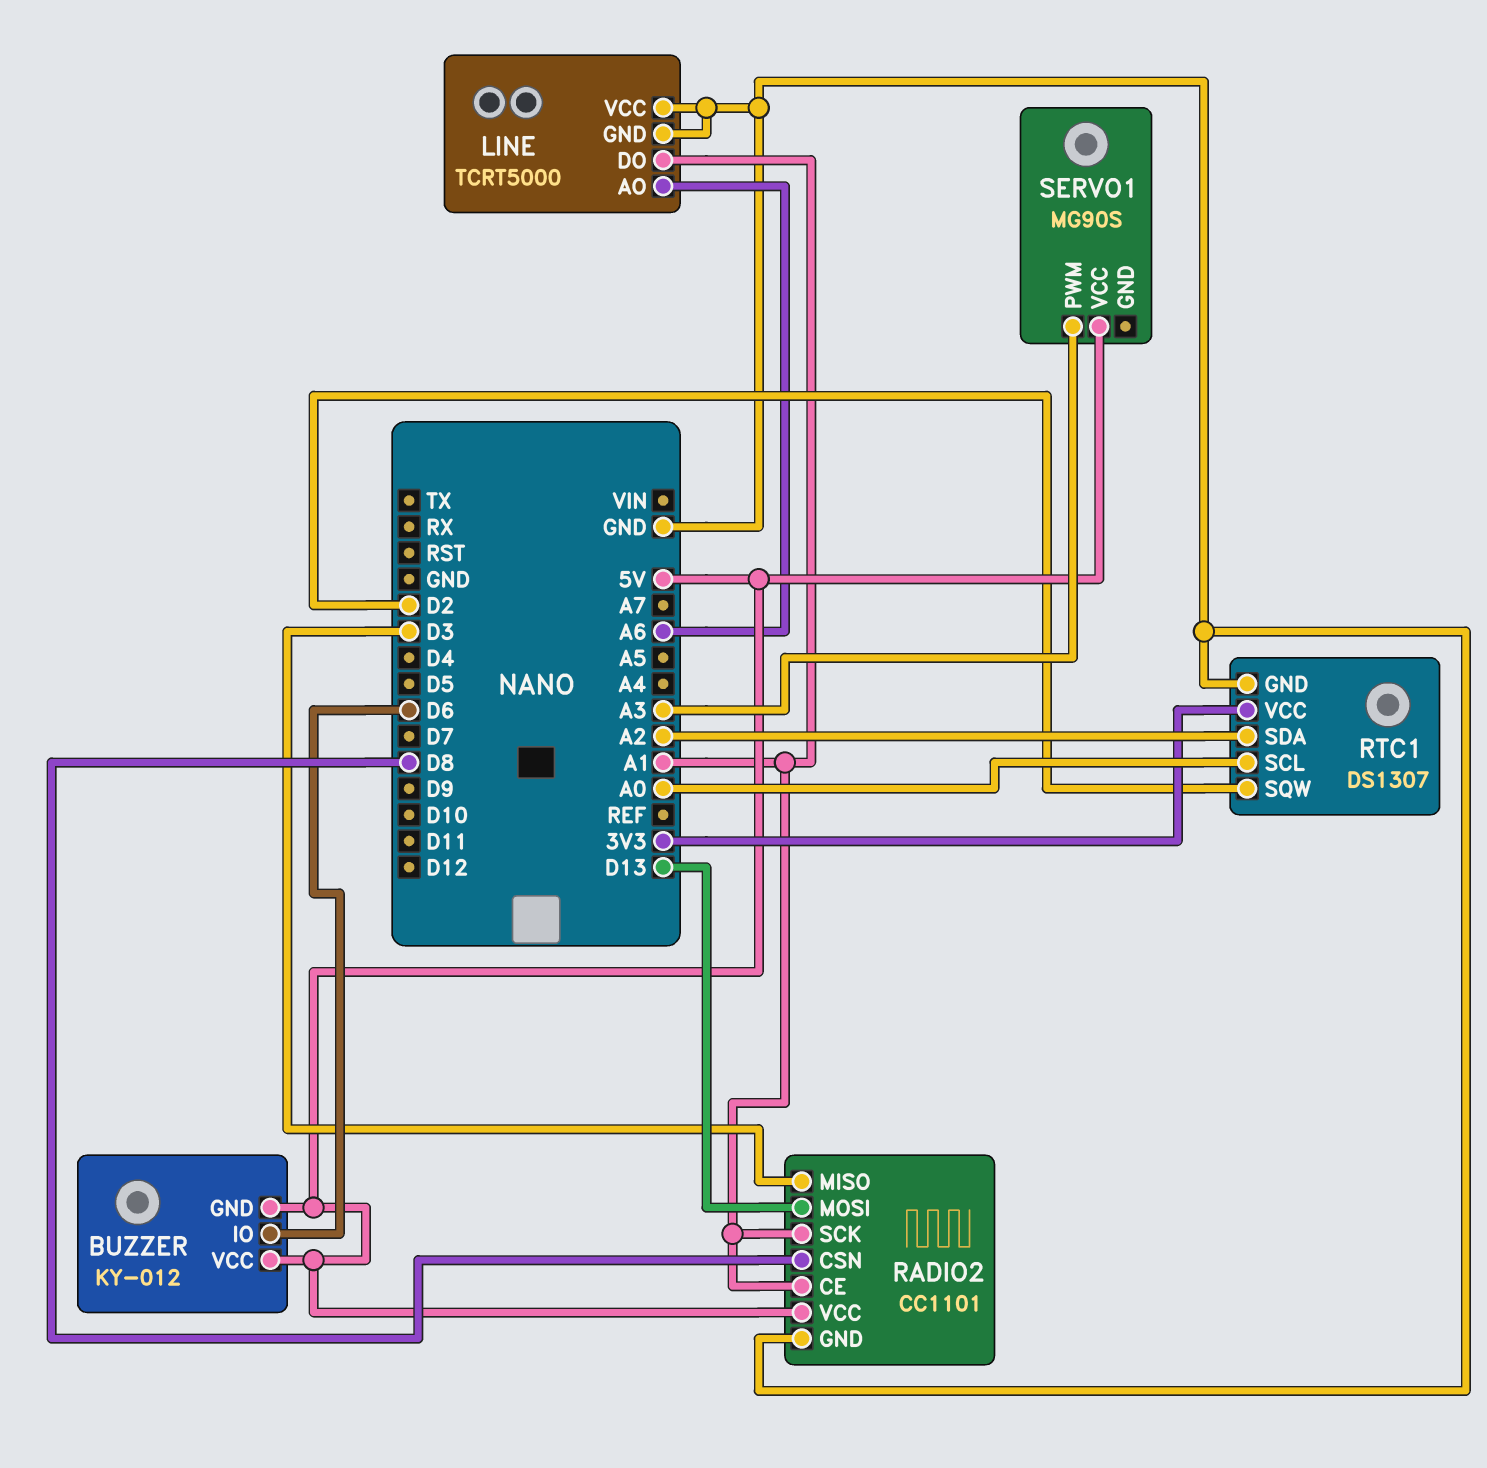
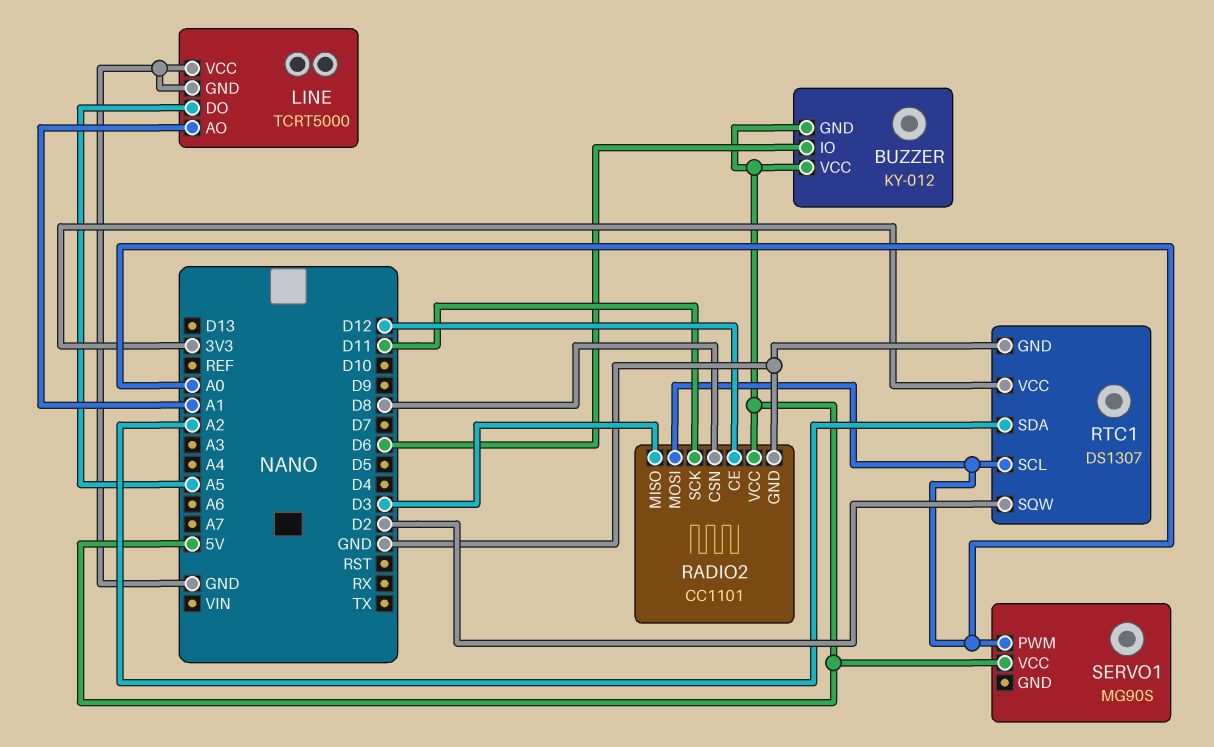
LINE pin AO: A6 -> A1
LINE pin DO: A1 -> A5
RADIO2 pin CE: A1 -> D12
RADIO2 pin MOSI: D13 -> A0
RADIO2 pin SCK: A1 -> D11
SERVO1 pin PWM: A3 -> A0

